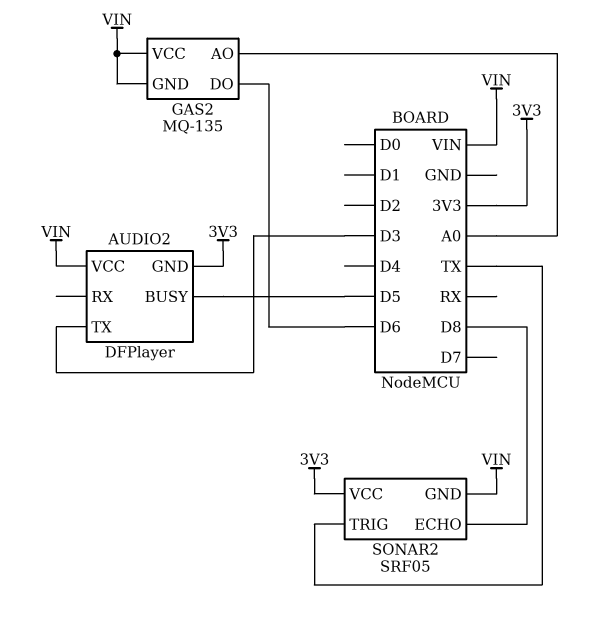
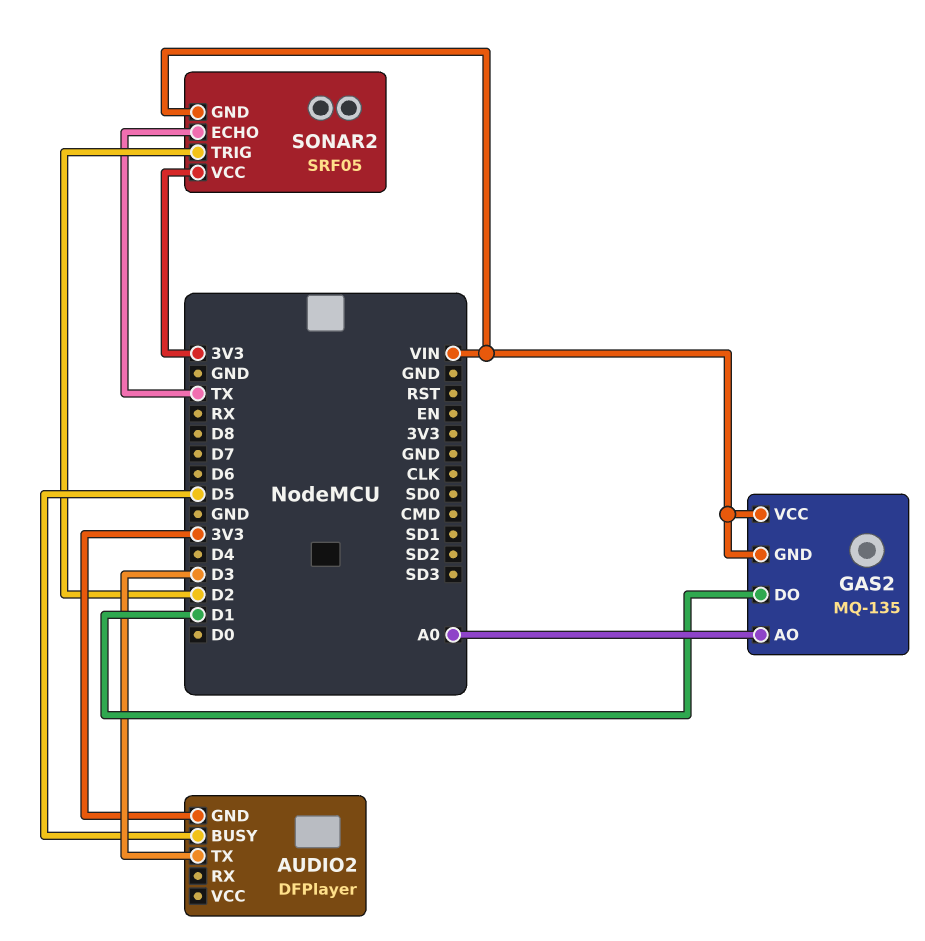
AUDIO2 pin VCC: VIN -> none
GAS2 pin DO: D6 -> D1
SONAR2 pin ECHO: D8 -> TX
SONAR2 pin TRIG: TX -> D2

